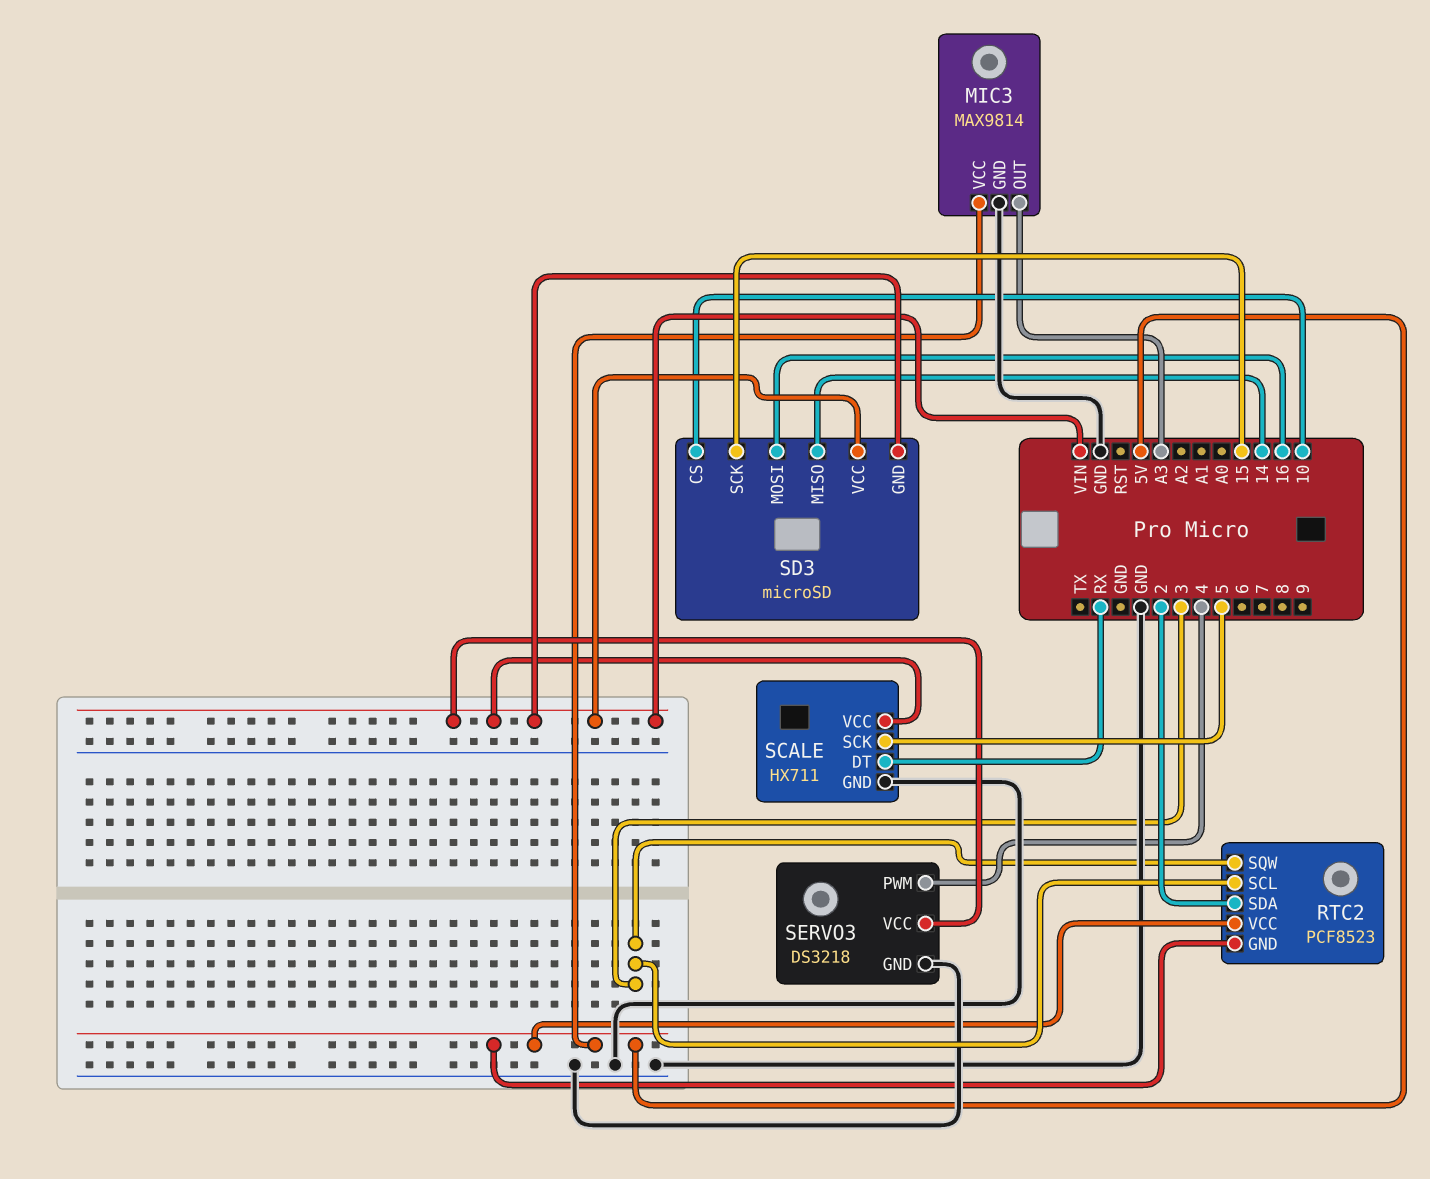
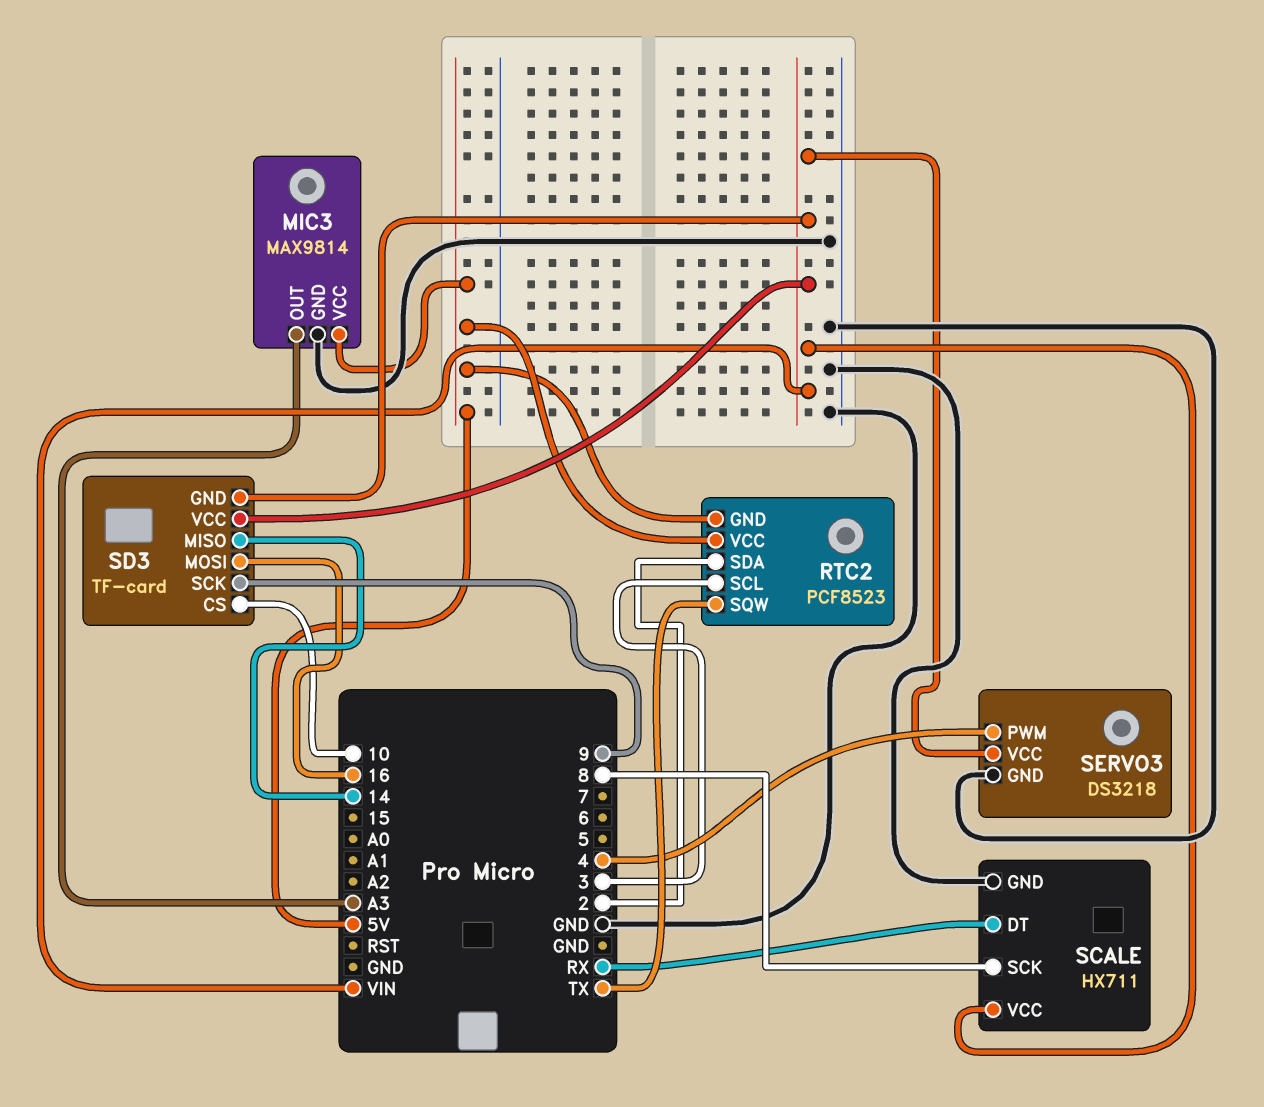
RTC2 pin SQW: 3 -> TX
SCALE pin SCK: 5 -> 8
SD3: microSD -> TF-card
SD3 pin SCK: 15 -> 9

